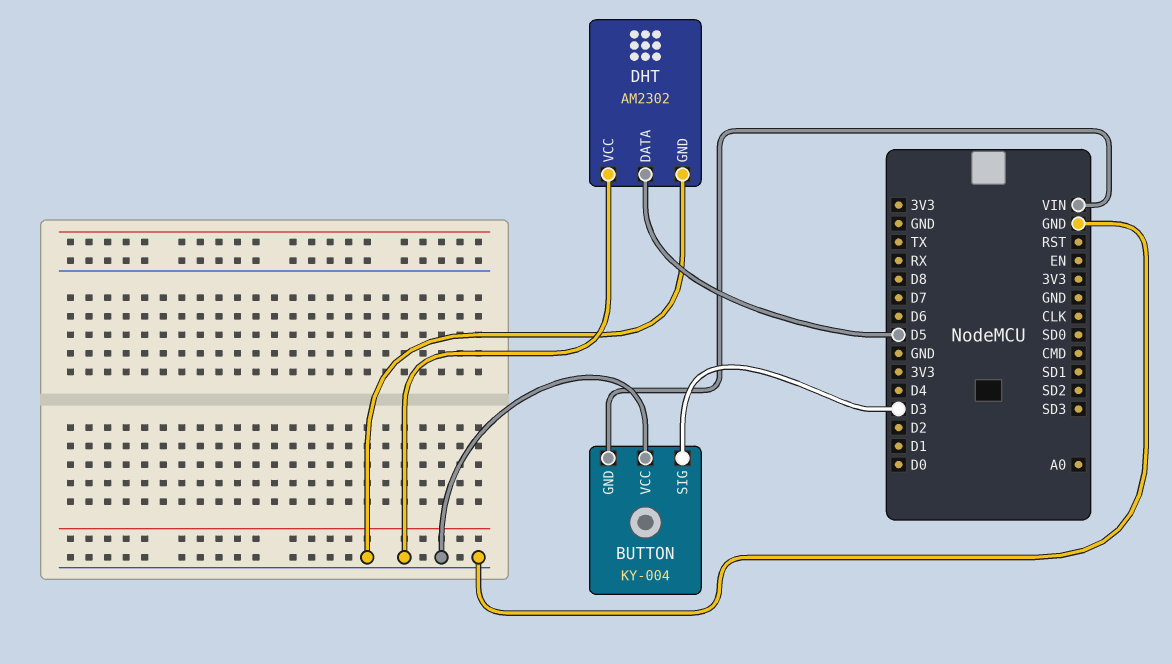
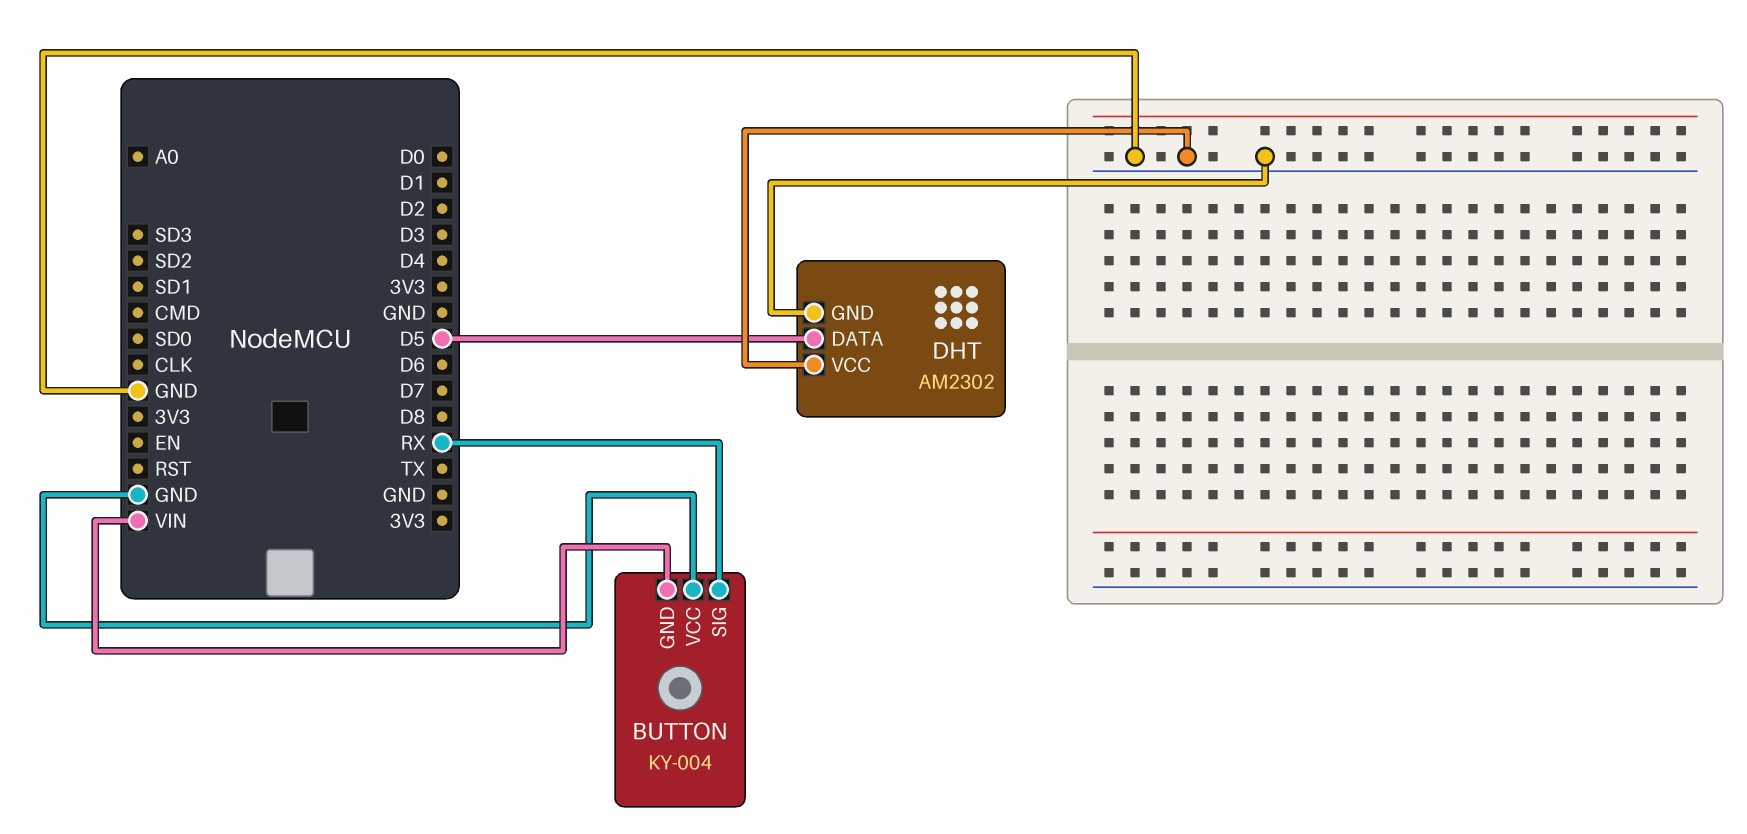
BUTTON pin SIG: D3 -> RX

